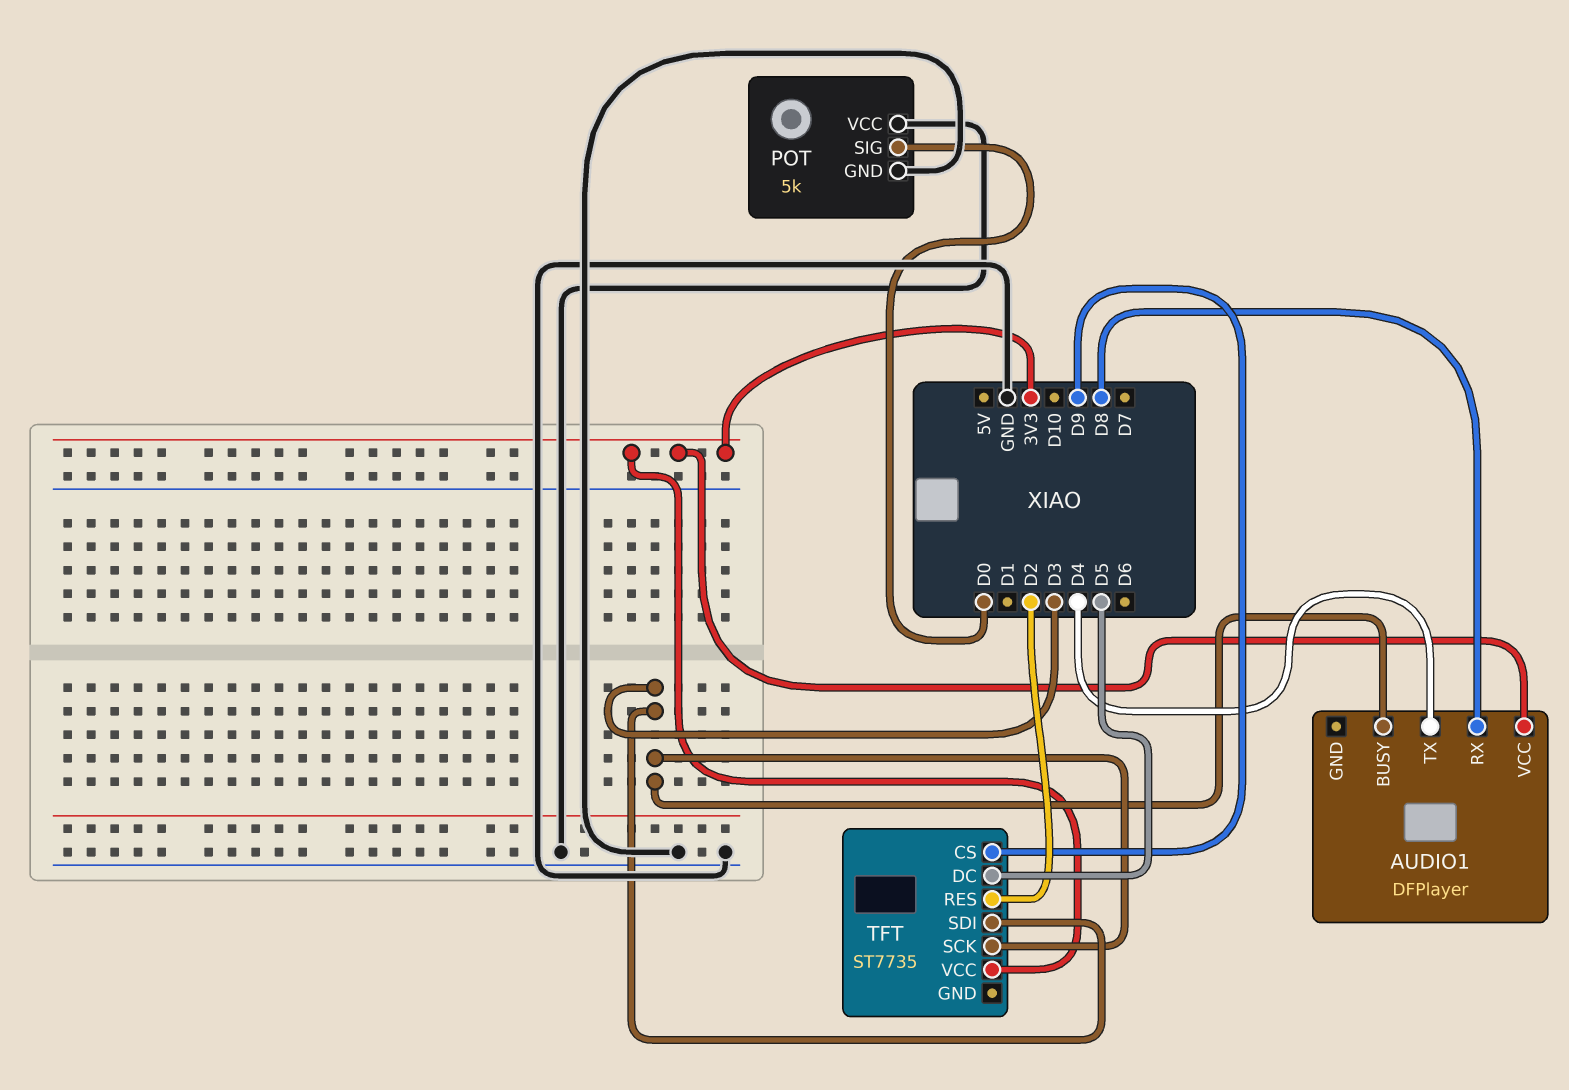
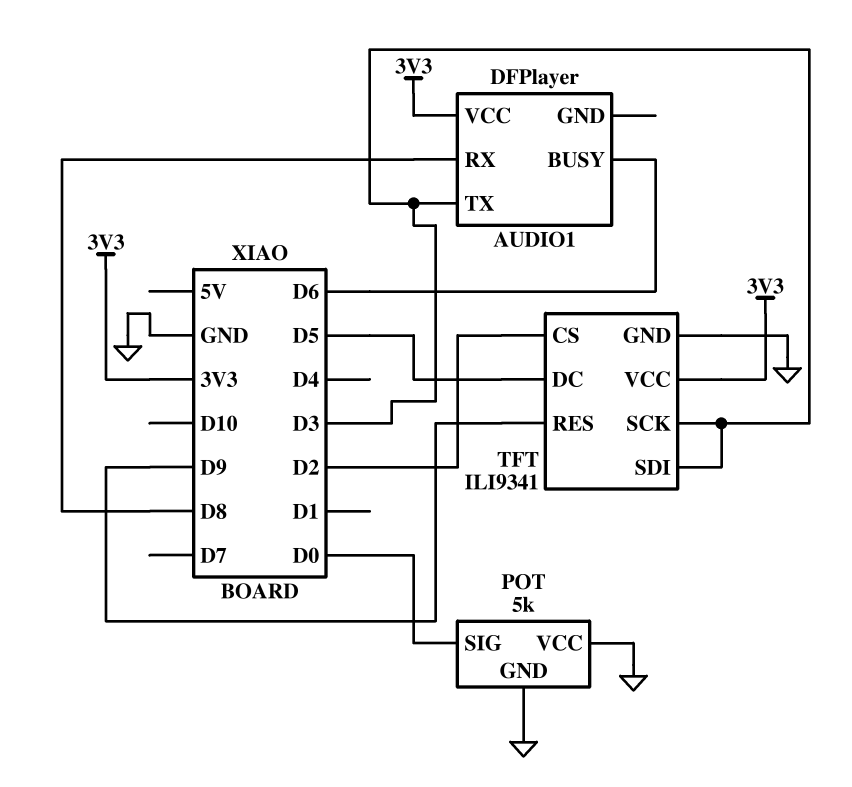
AUDIO1 pin BUSY: D3 -> D6
AUDIO1 pin TX: D4 -> D3
TFT: ST7735 -> ILI9341
TFT pin CS: D9 -> D2
TFT pin GND: none -> GND
TFT pin RES: D2 -> D9

